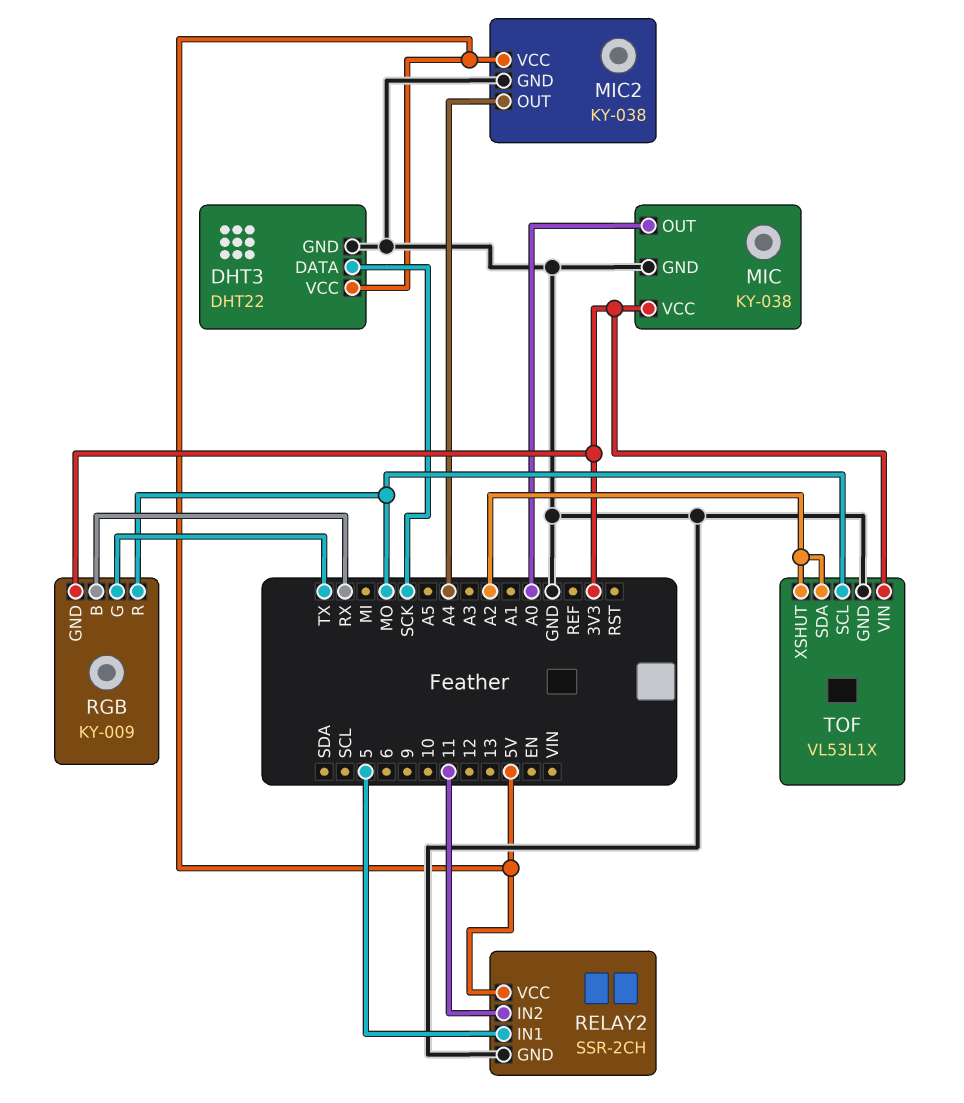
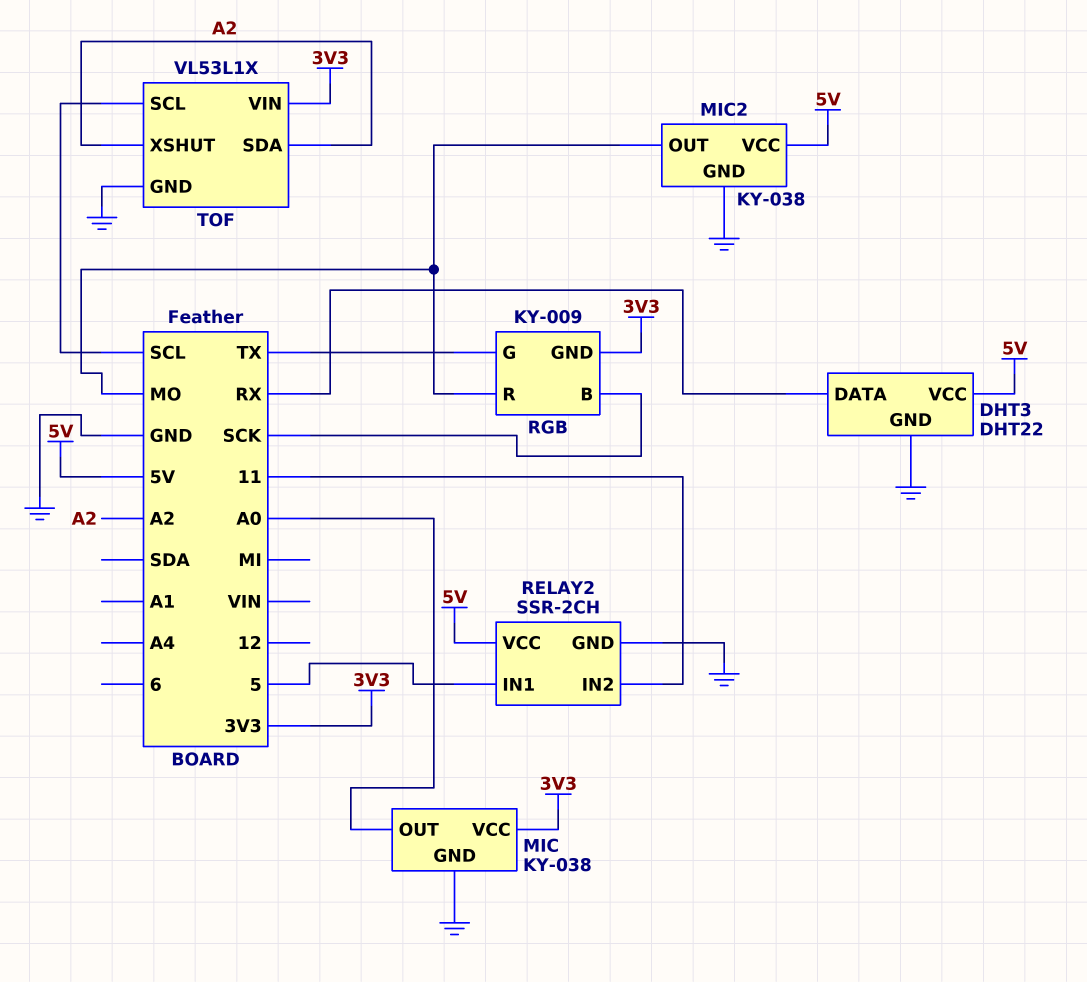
DHT3 pin DATA: SCK -> RX
MIC2 pin OUT: A4 -> MO
RGB pin B: RX -> SCK
TOF pin SCL: MO -> SCL

